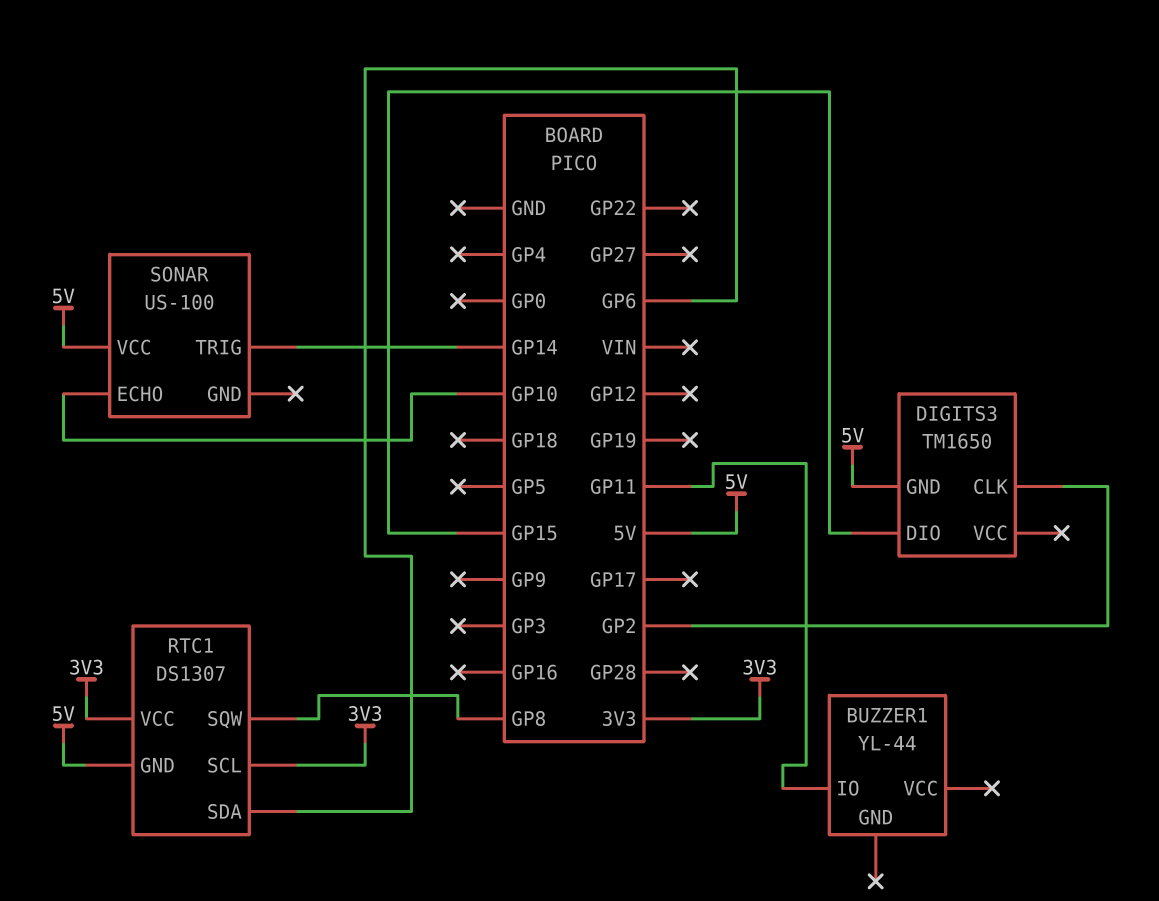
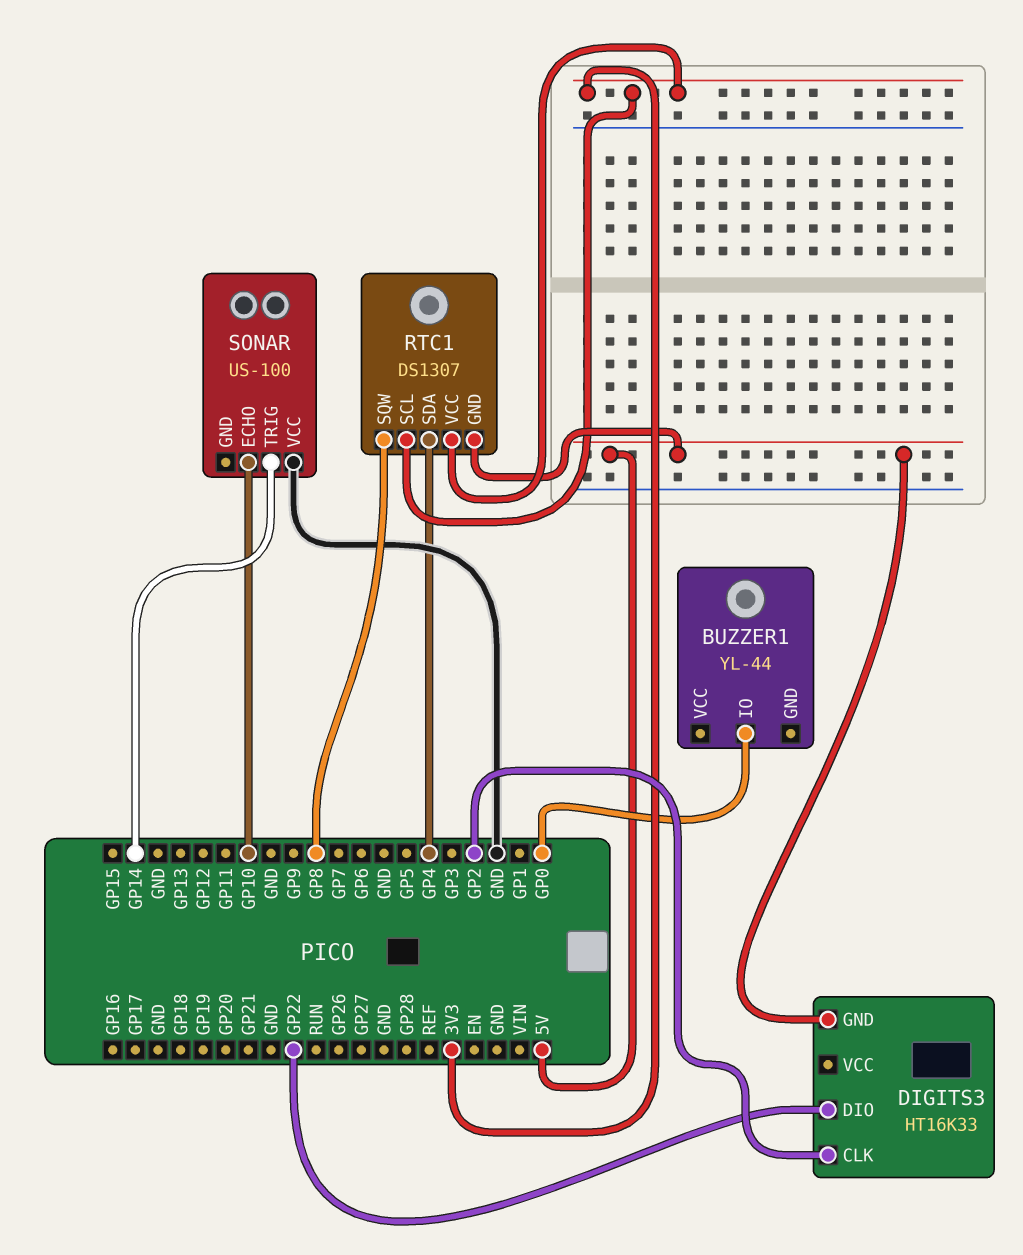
BUZZER1 pin IO: GP11 -> GP0
DIGITS3: TM1650 -> HT16K33
DIGITS3 pin DIO: GP15 -> GP22
RTC1 pin SDA: GP6 -> GP4
SONAR pin VCC: 5V -> GND

